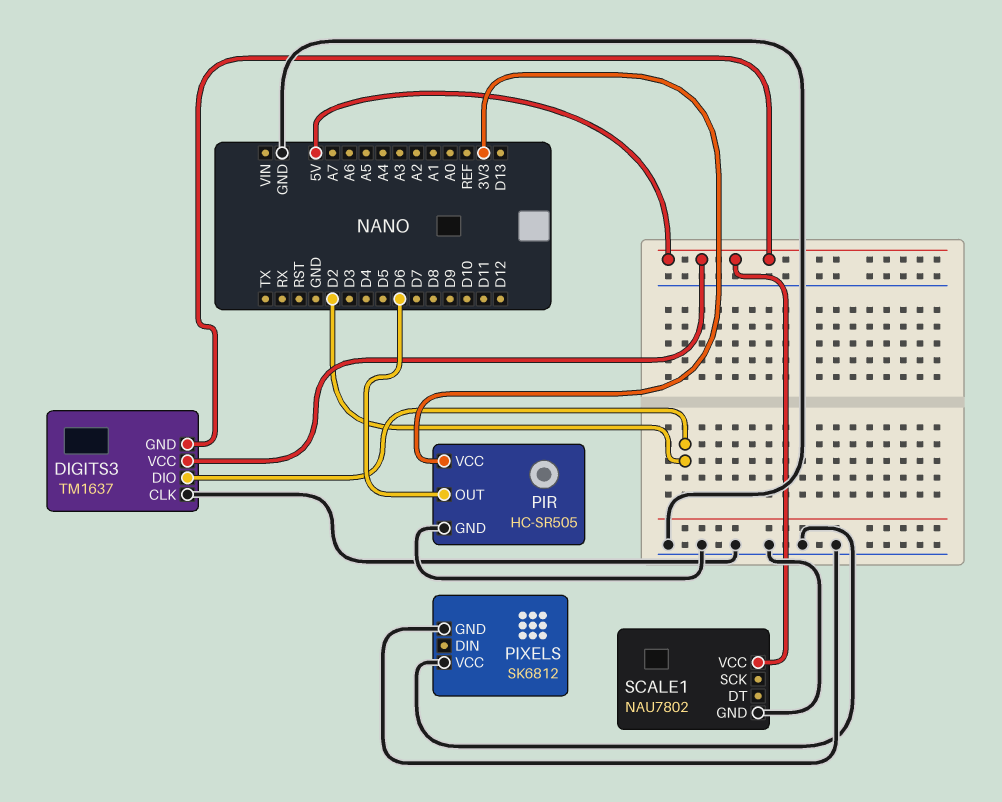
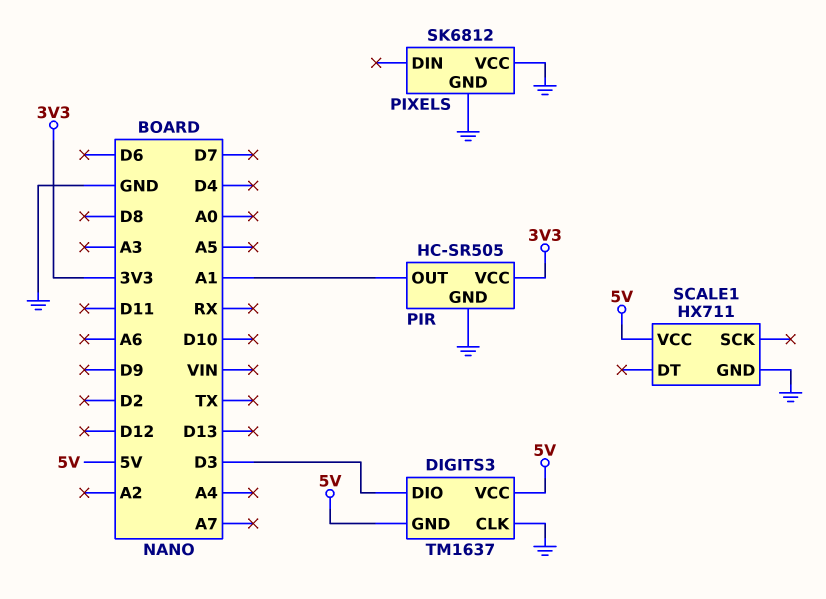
DIGITS3 pin DIO: D2 -> D3
PIR pin OUT: D6 -> A1
SCALE1: NAU7802 -> HX711

